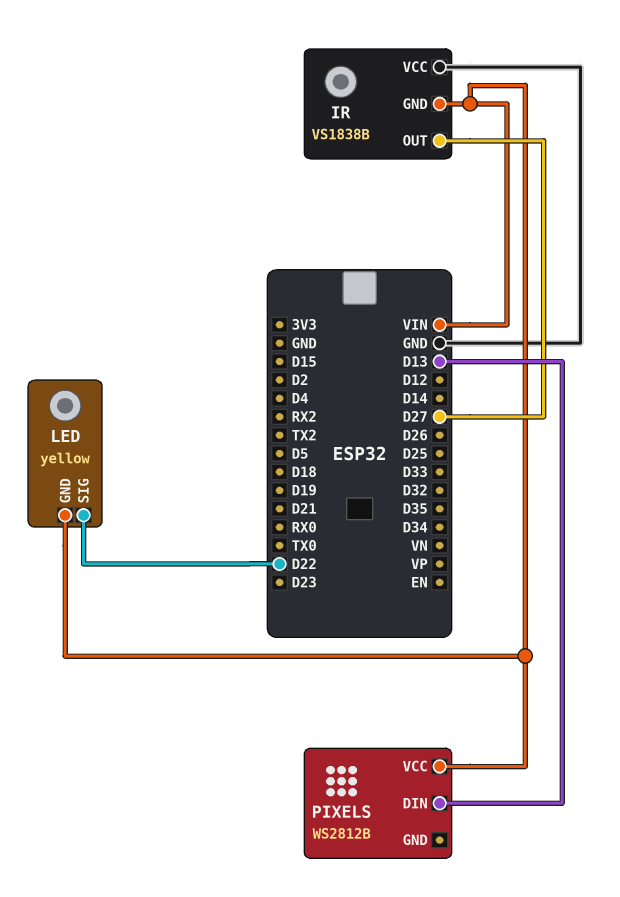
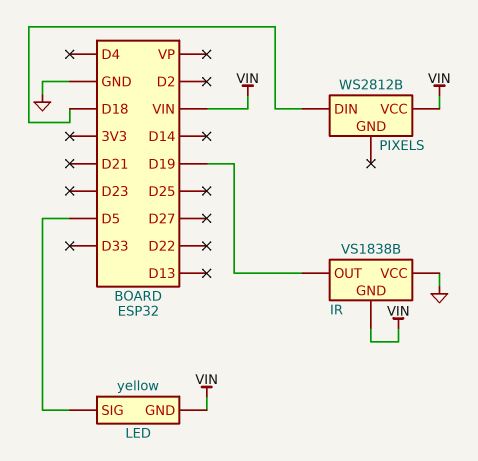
IR pin OUT: D27 -> D19
LED pin SIG: D22 -> D5
PIXELS pin DIN: D13 -> D18

